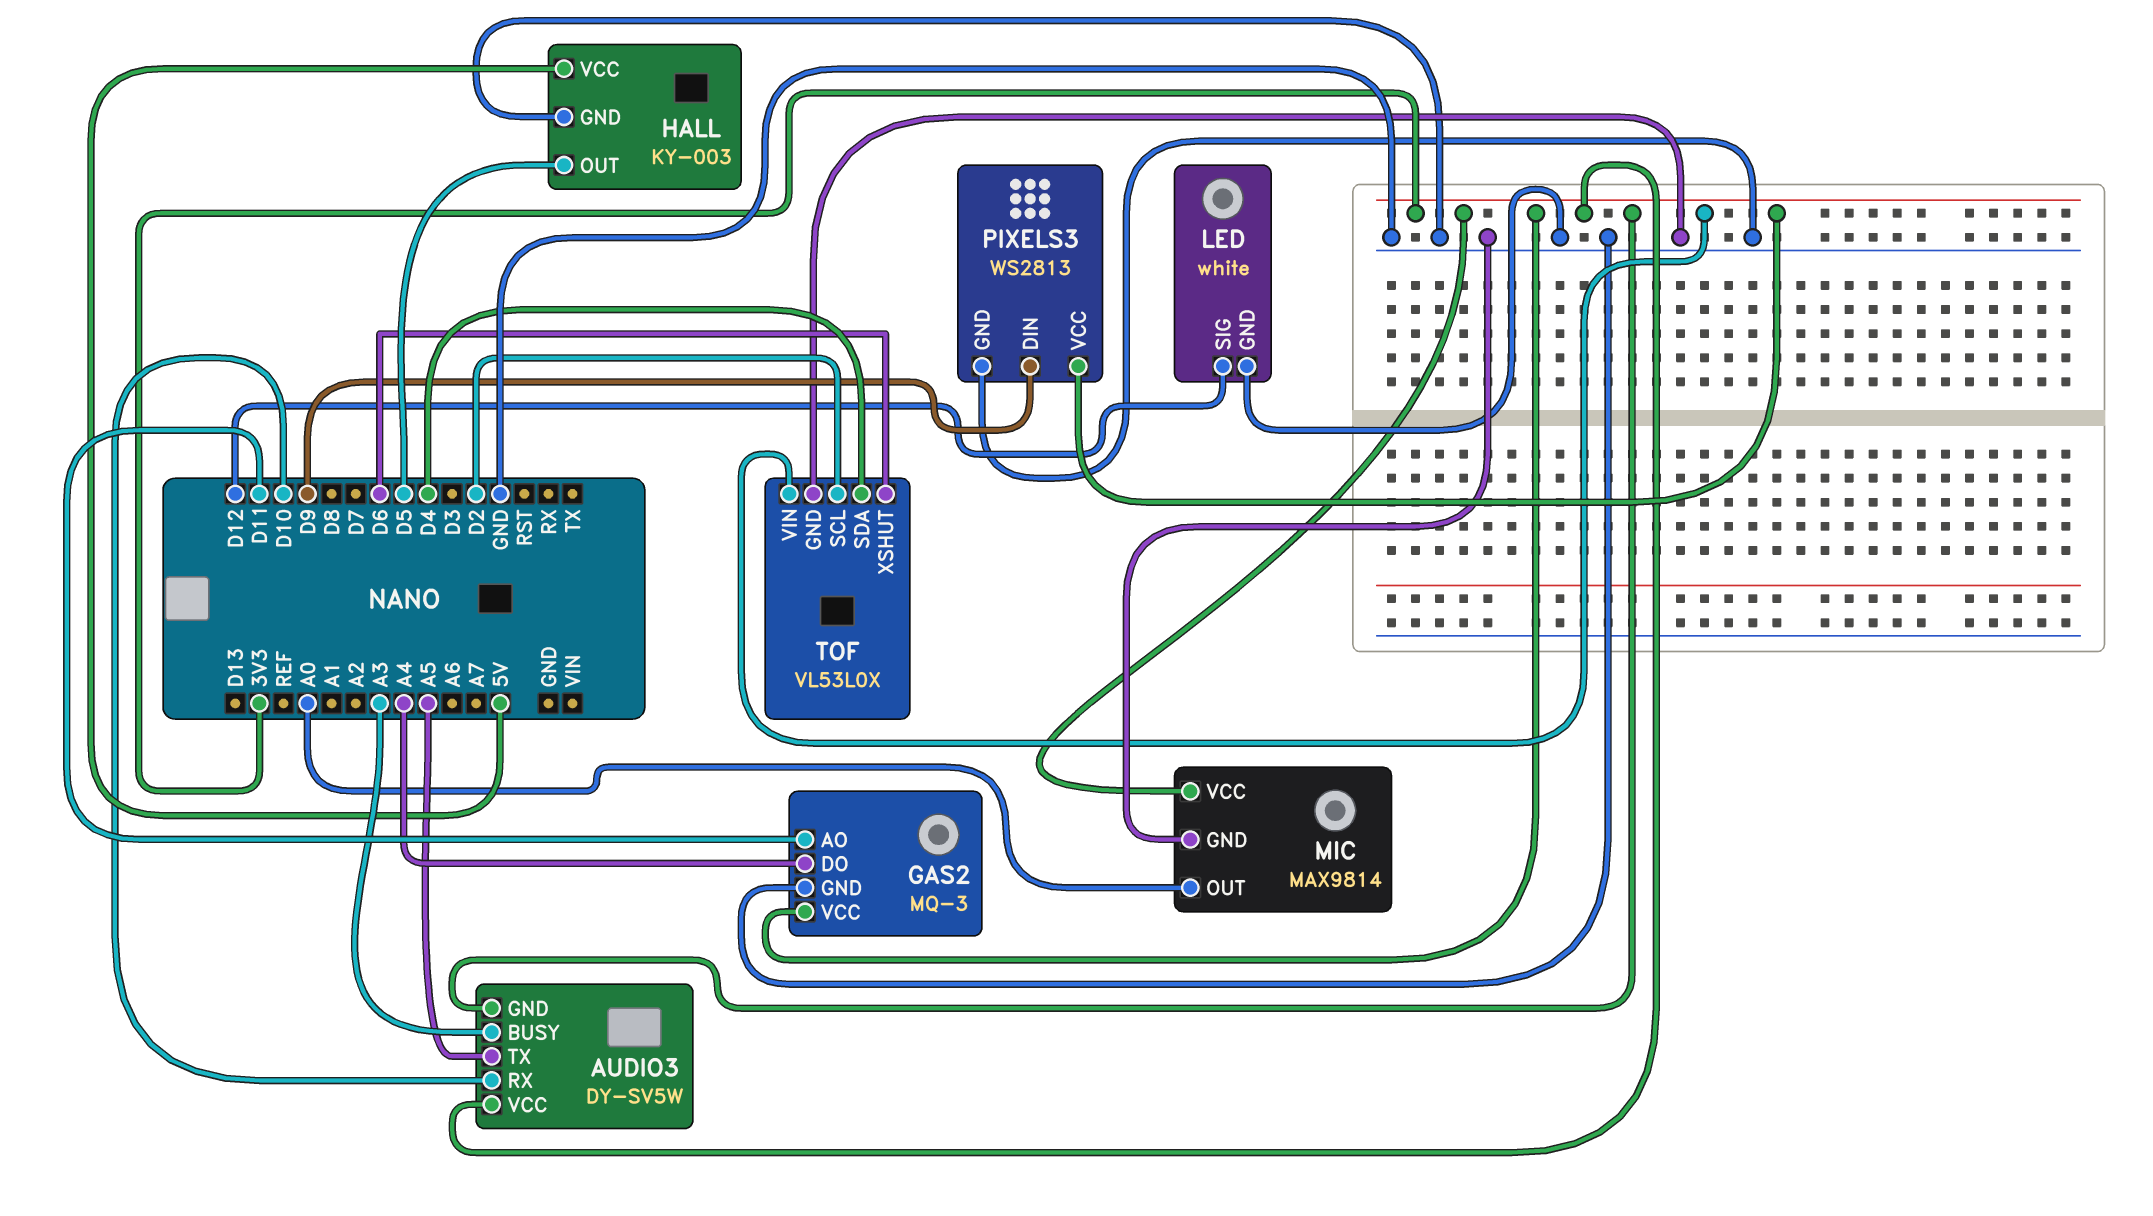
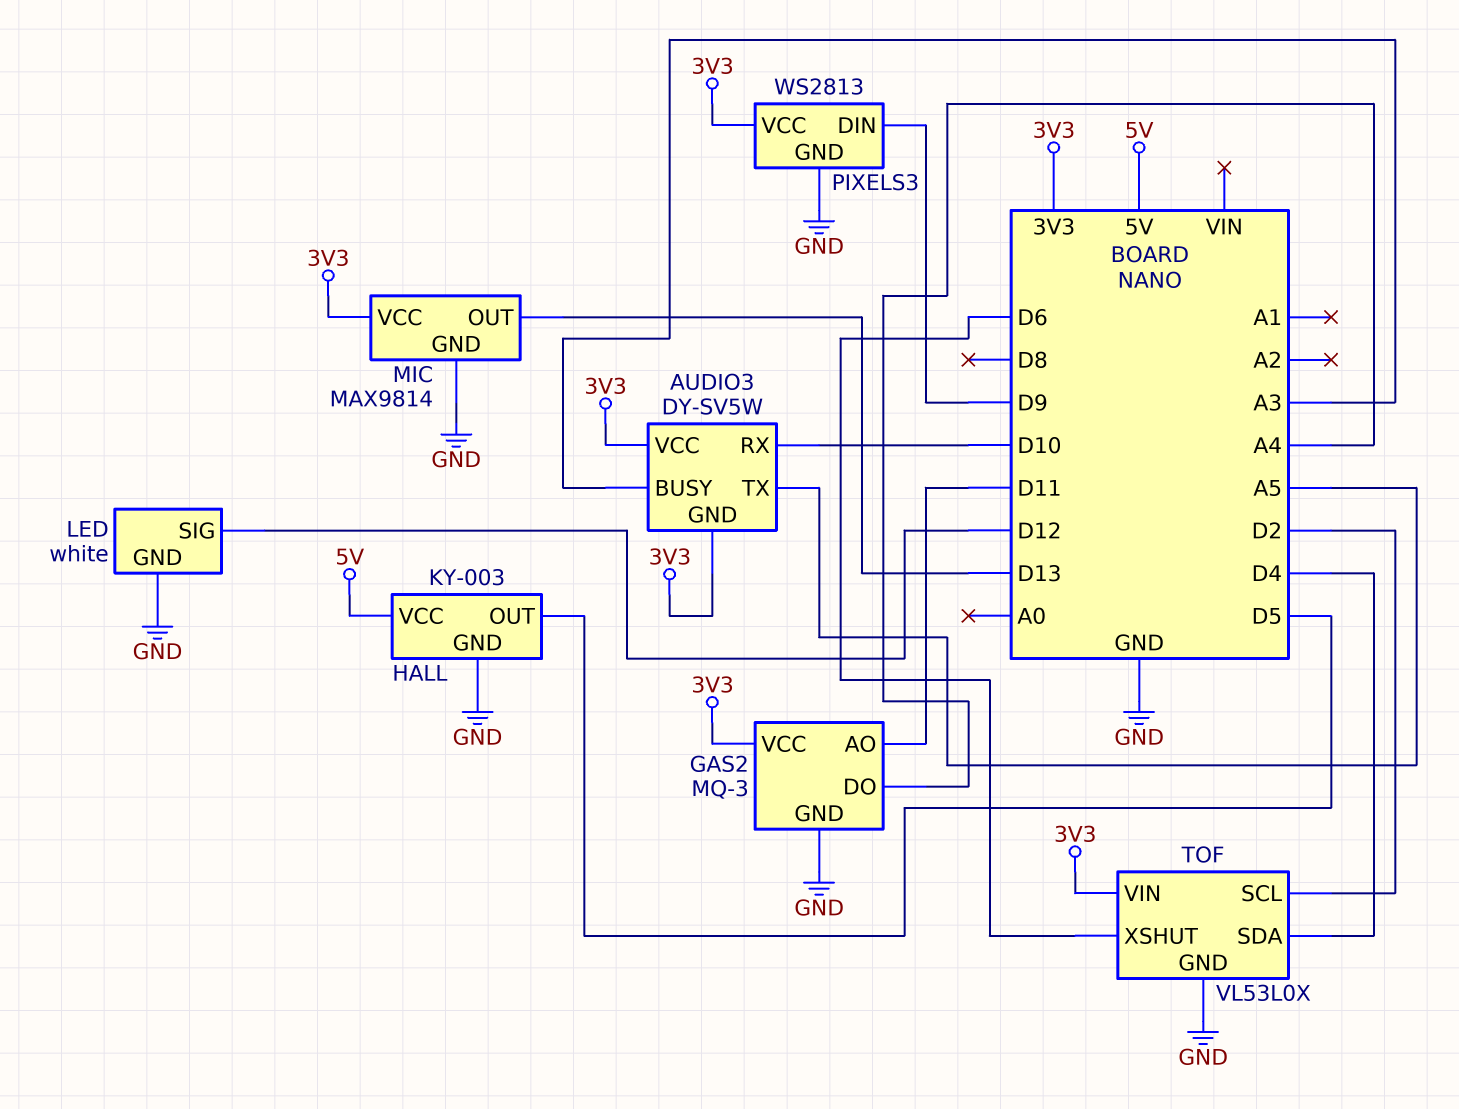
MIC pin OUT: A0 -> D13

